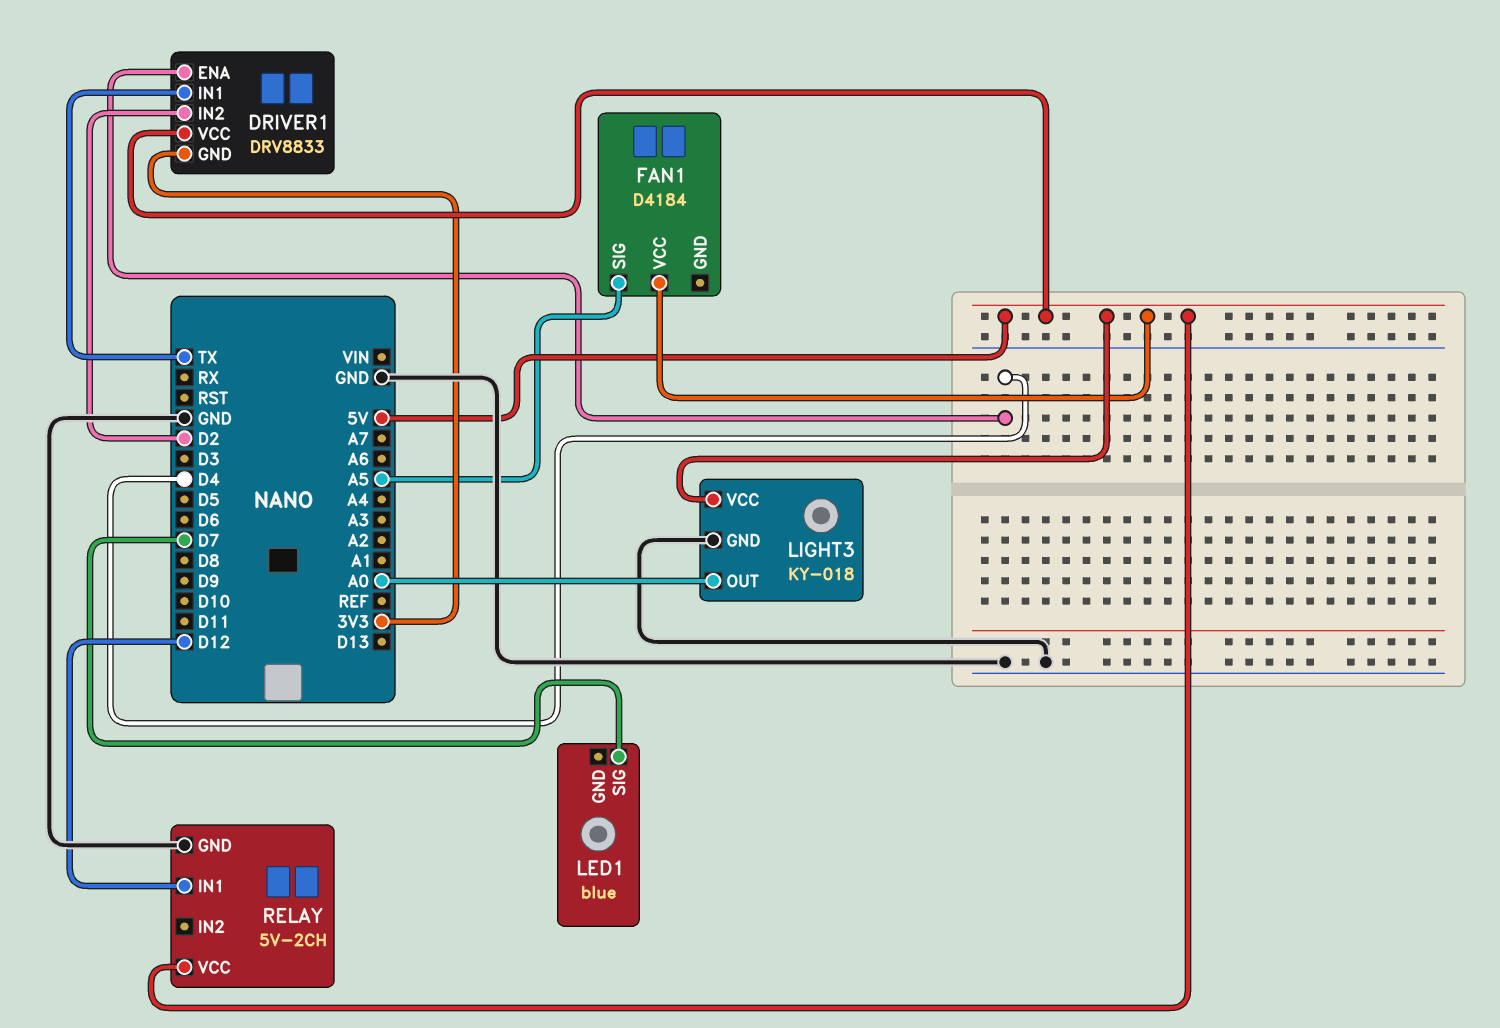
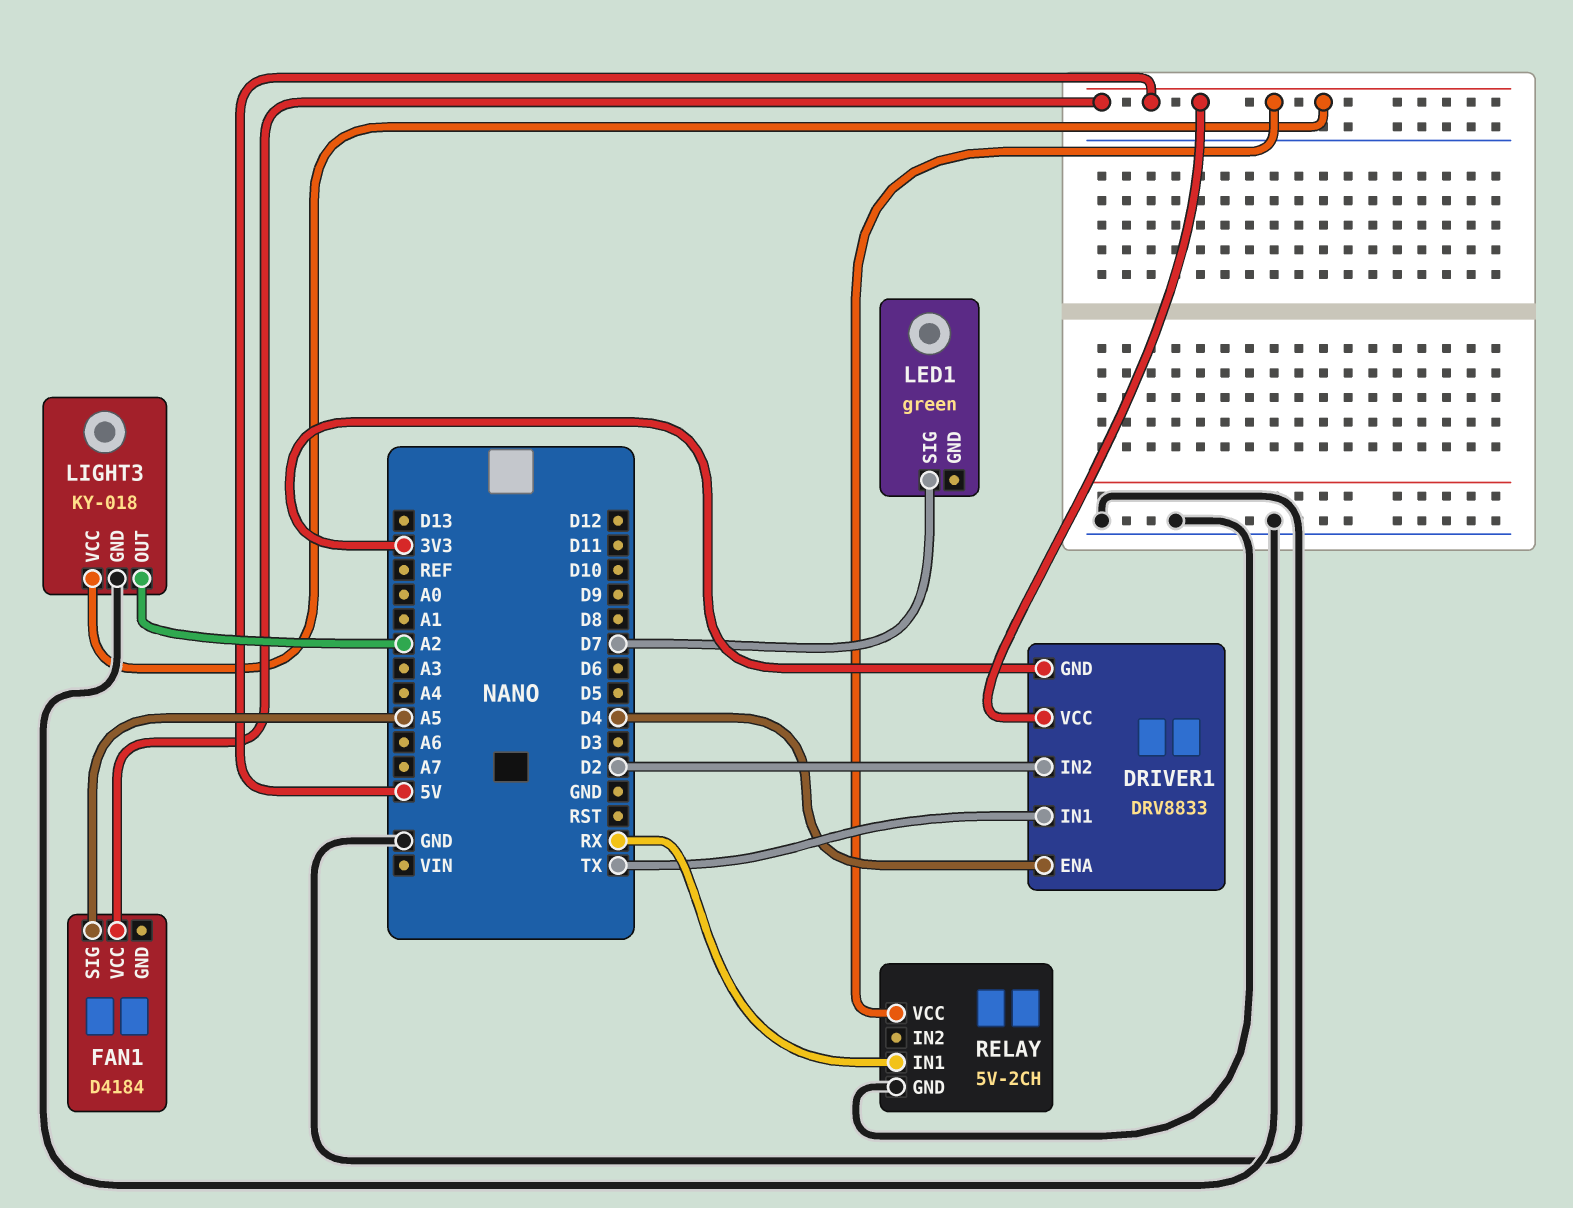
LED1: blue -> green
LIGHT3 pin OUT: A0 -> A2
RELAY pin IN1: D12 -> RX

